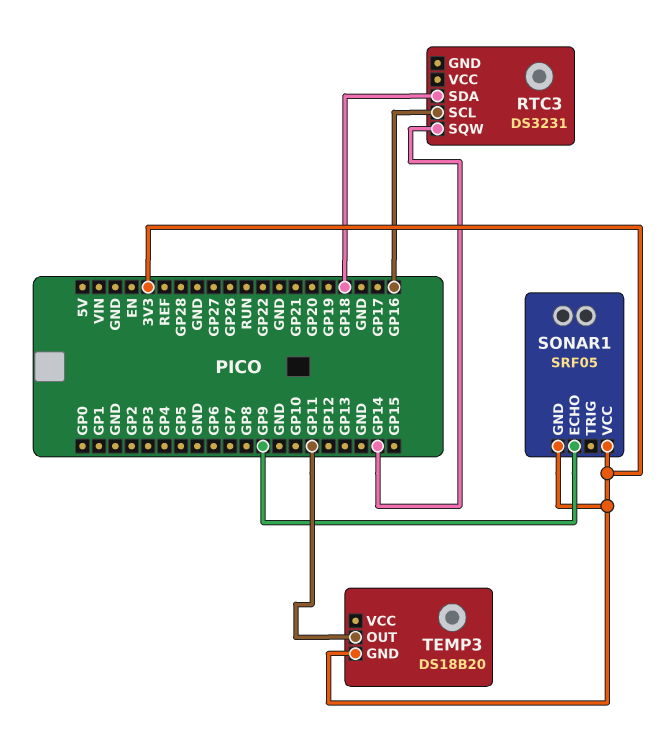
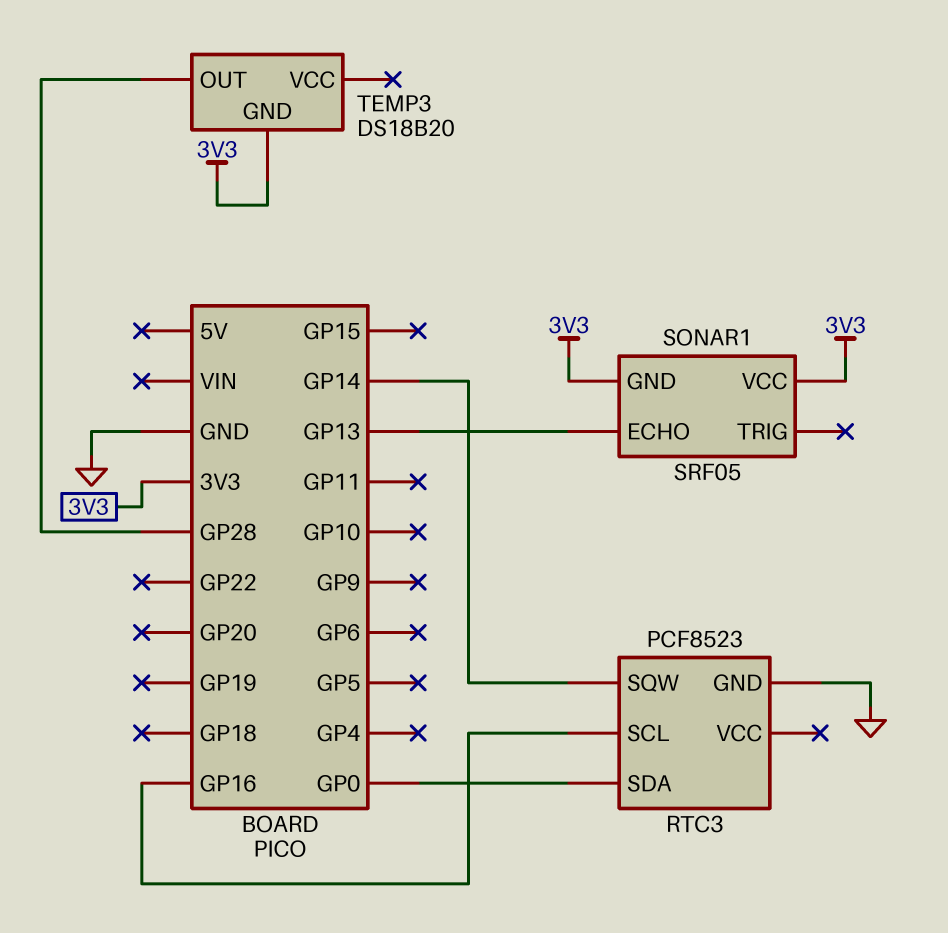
RTC3: DS3231 -> PCF8523
RTC3 pin GND: none -> GND
RTC3 pin SDA: GP18 -> GP0
SONAR1 pin ECHO: GP9 -> GP13
TEMP3 pin OUT: GP11 -> GP28

